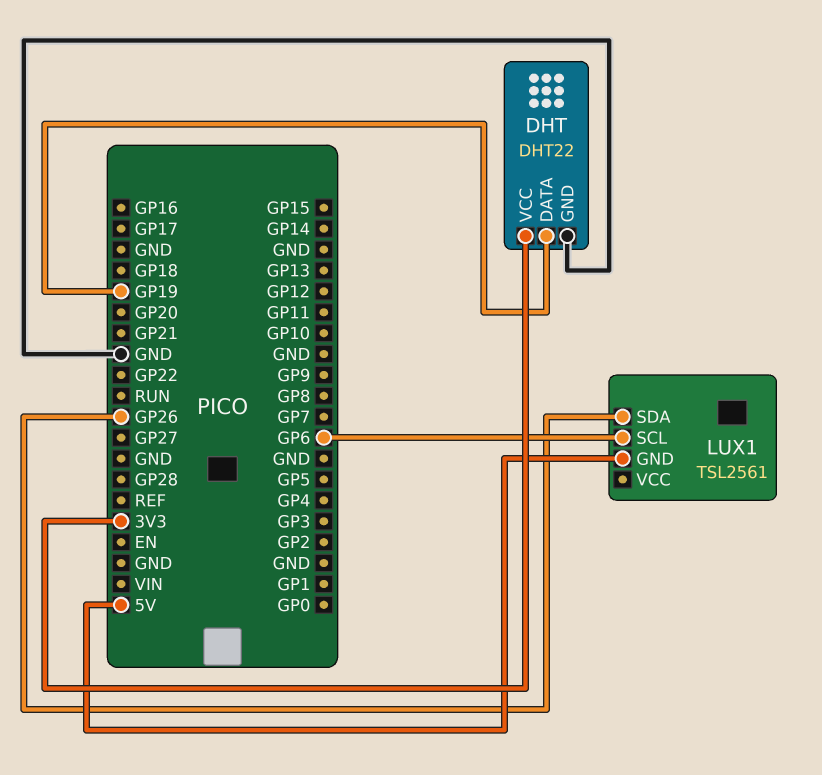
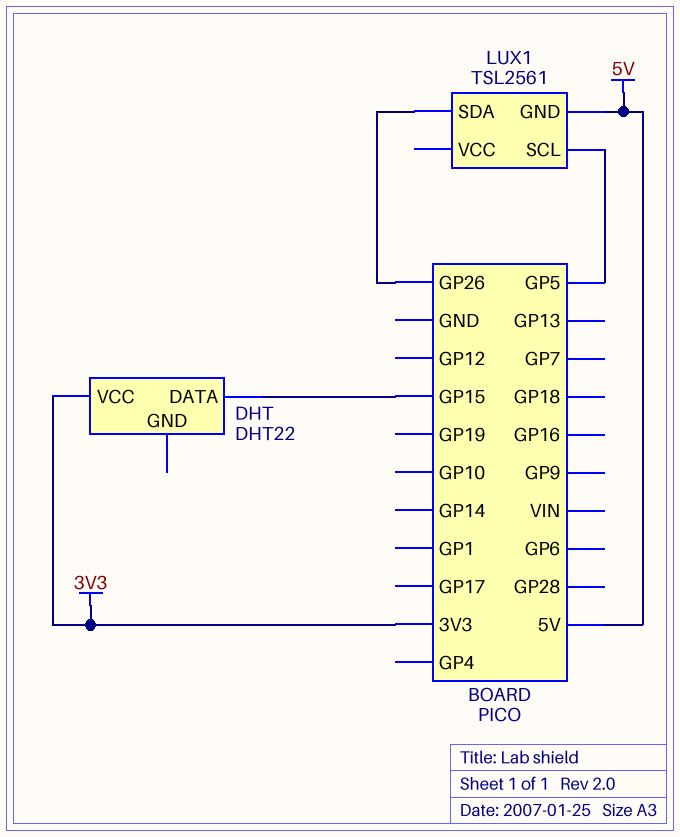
DHT pin DATA: GP19 -> GP15
DHT pin GND: GND -> none
LUX1 pin SCL: GP6 -> GP5

